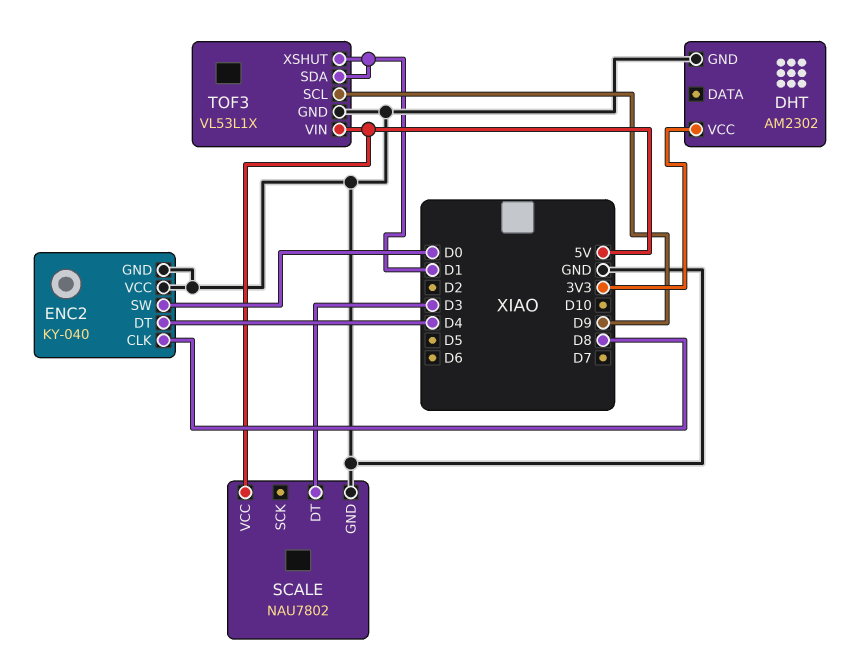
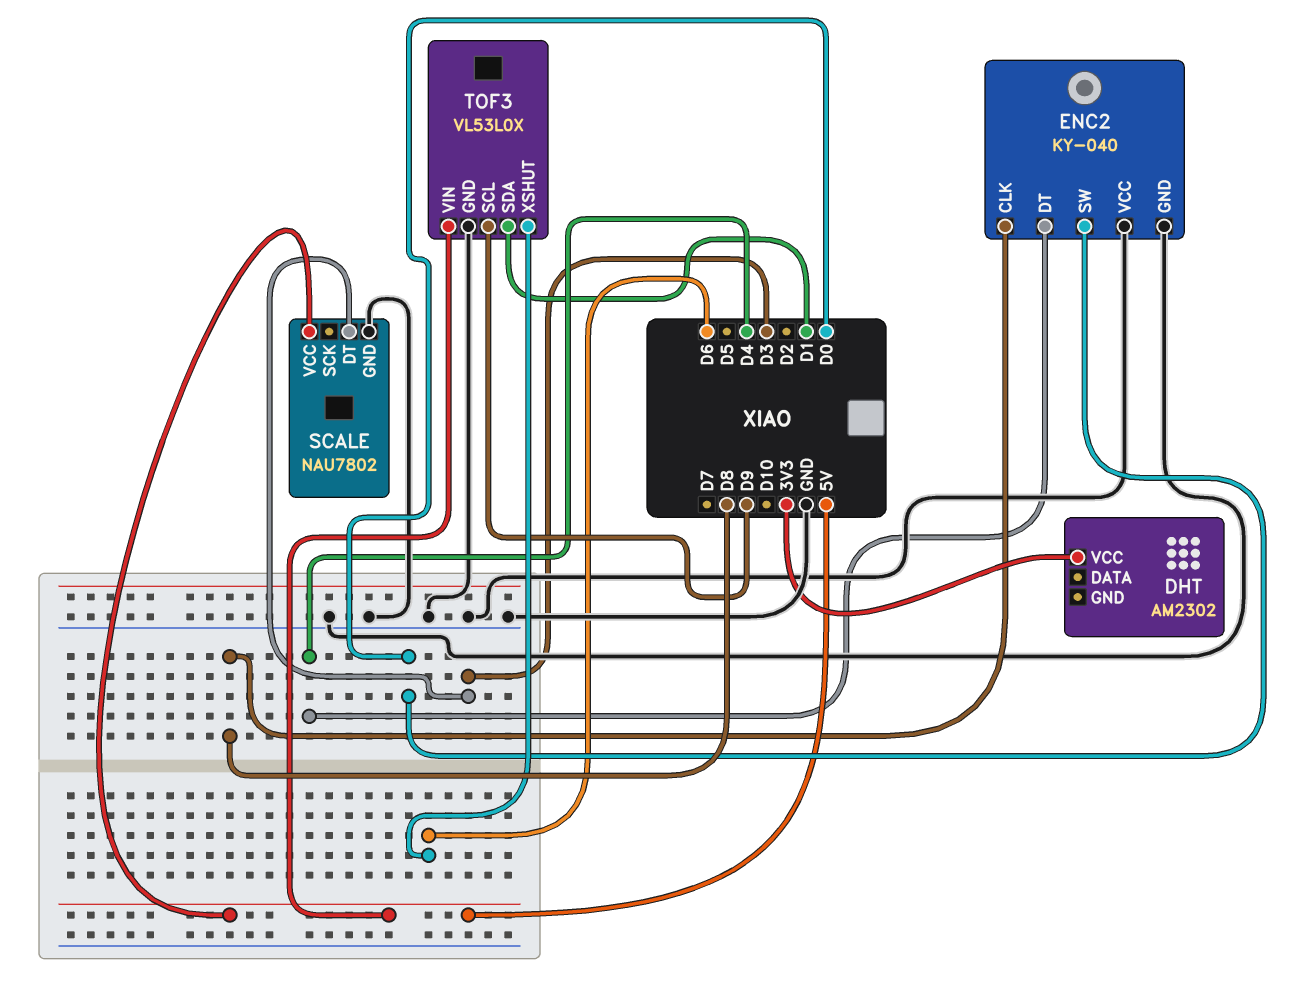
DHT pin GND: GND -> none
TOF3: VL53L1X -> VL53L0X
TOF3 pin XSHUT: D1 -> D6

